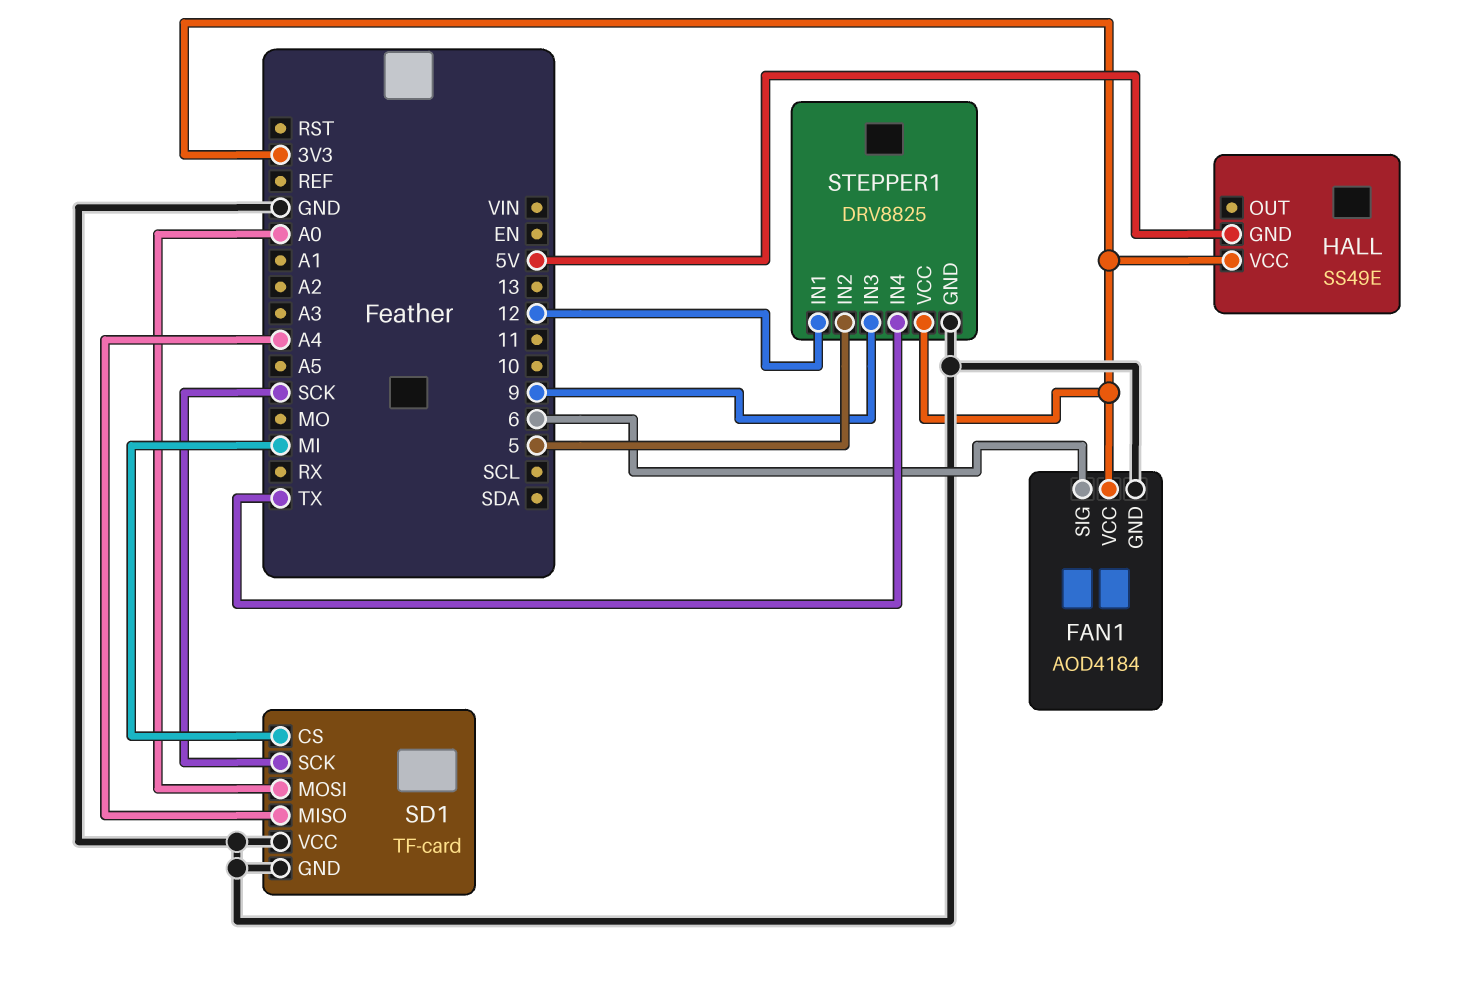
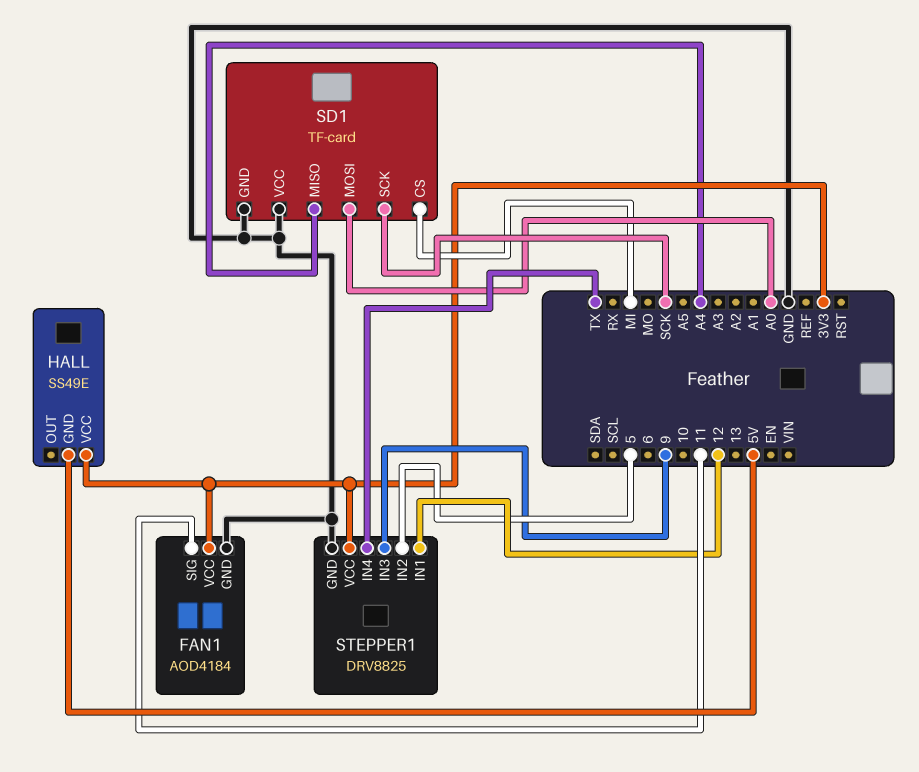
FAN1 pin SIG: 6 -> 11

